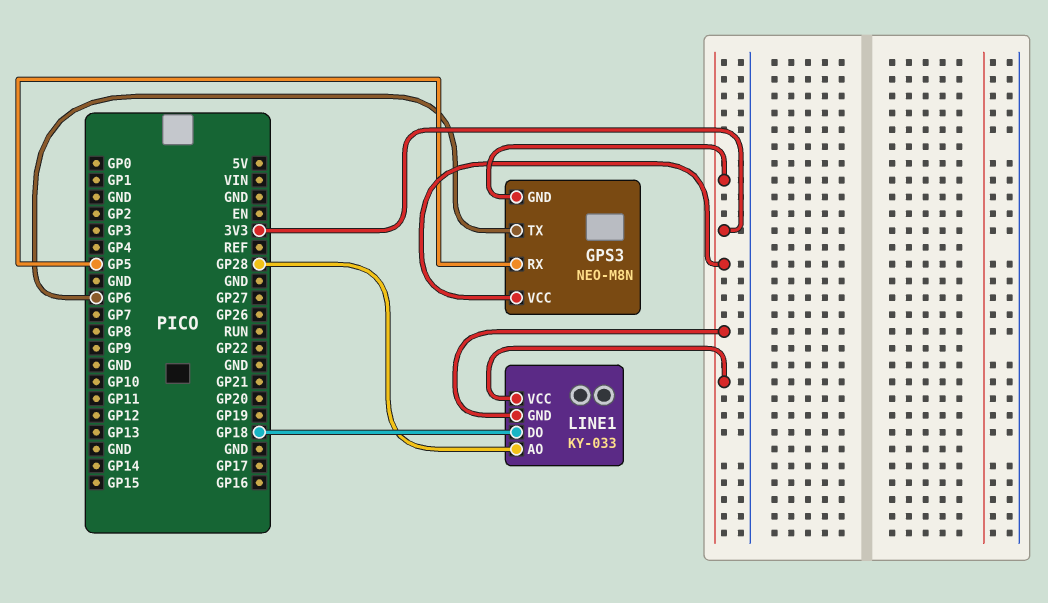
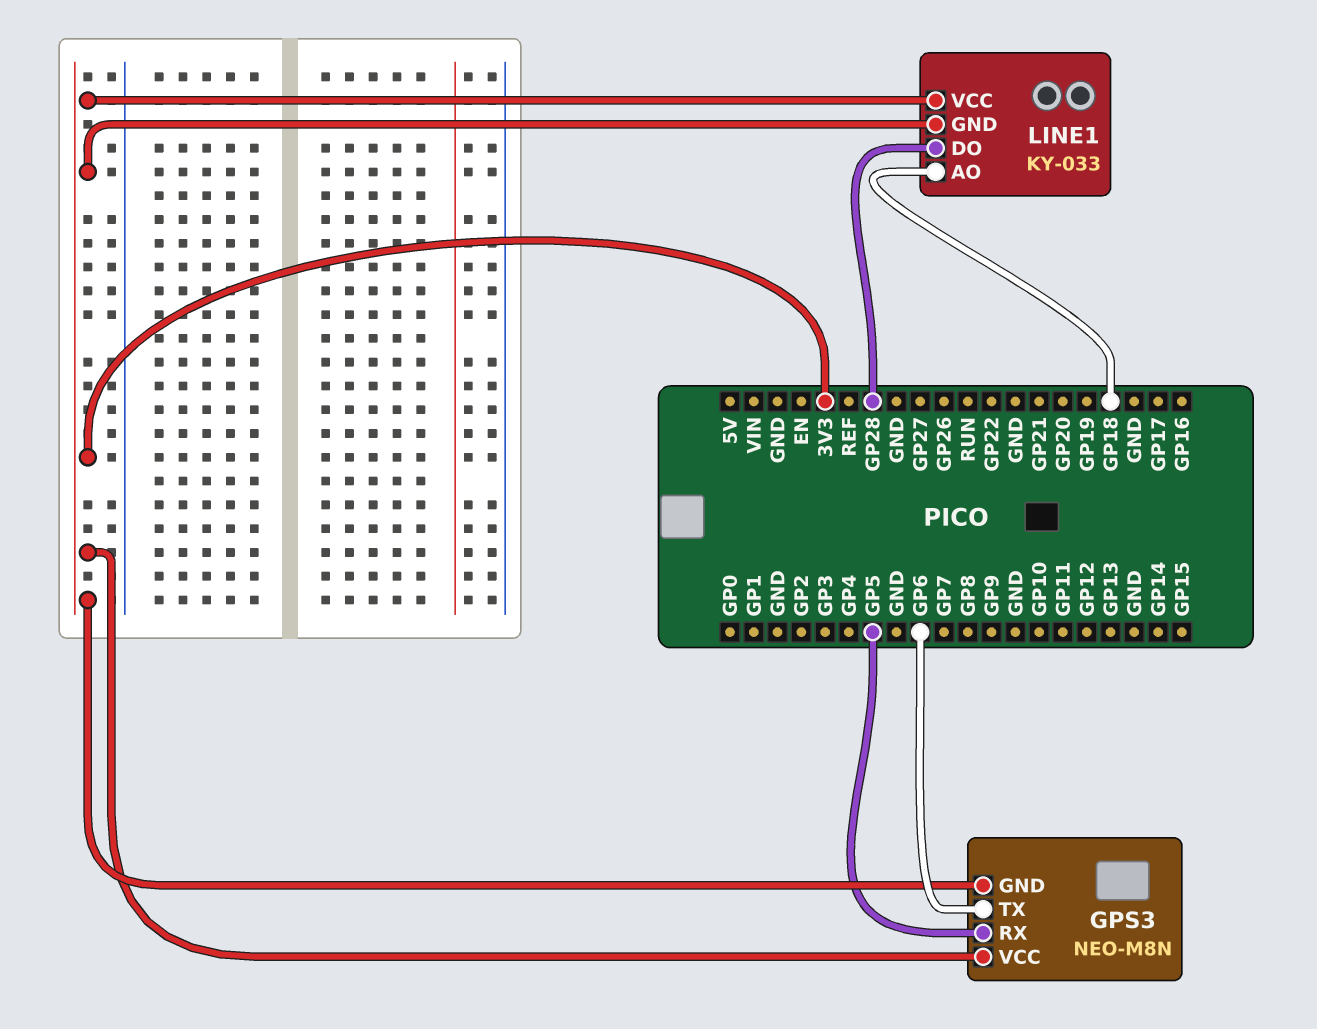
LINE1 pin AO: GP28 -> GP18
LINE1 pin DO: GP18 -> GP28

